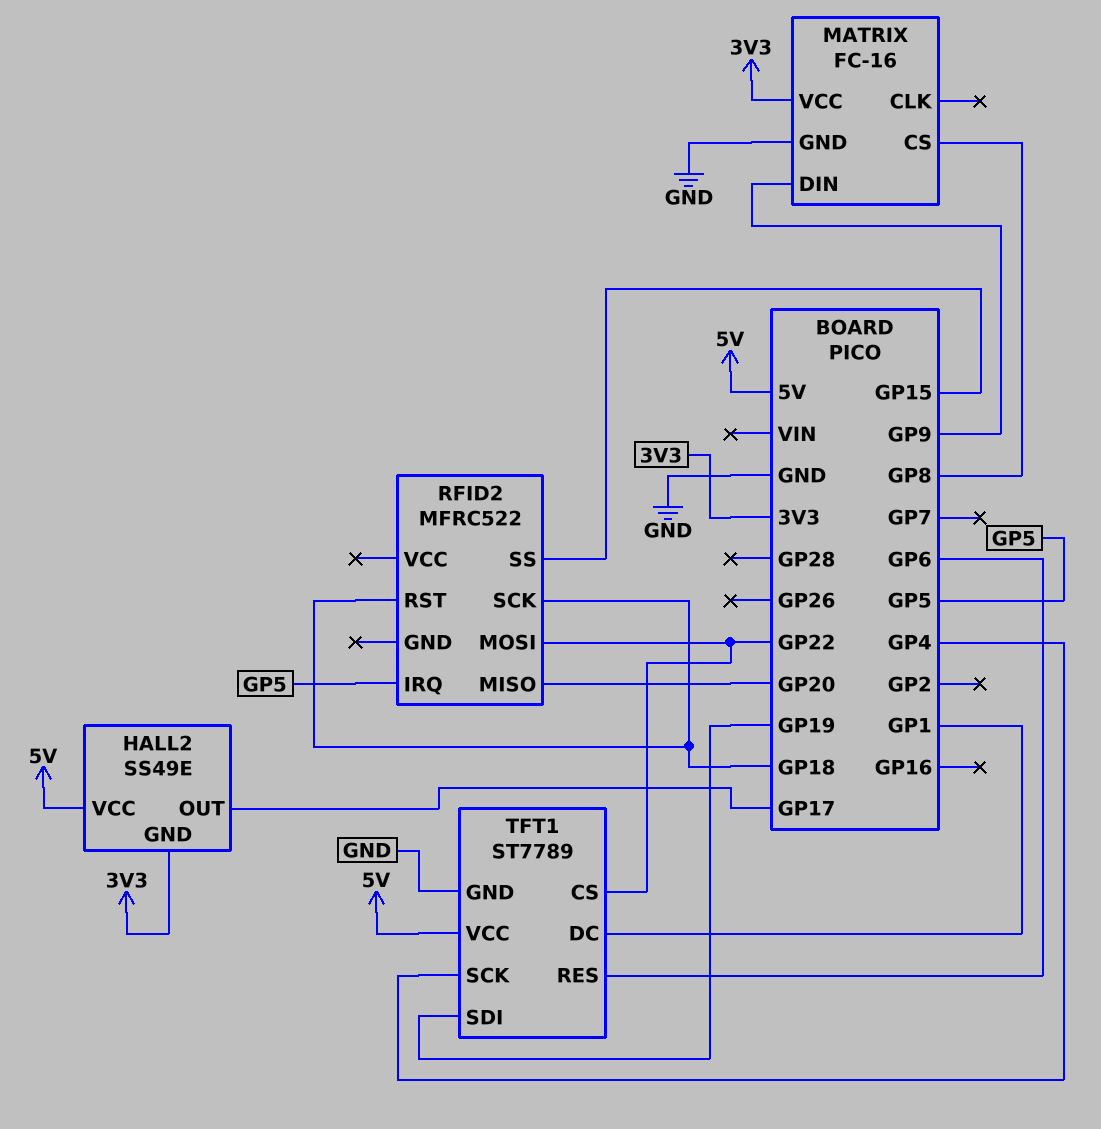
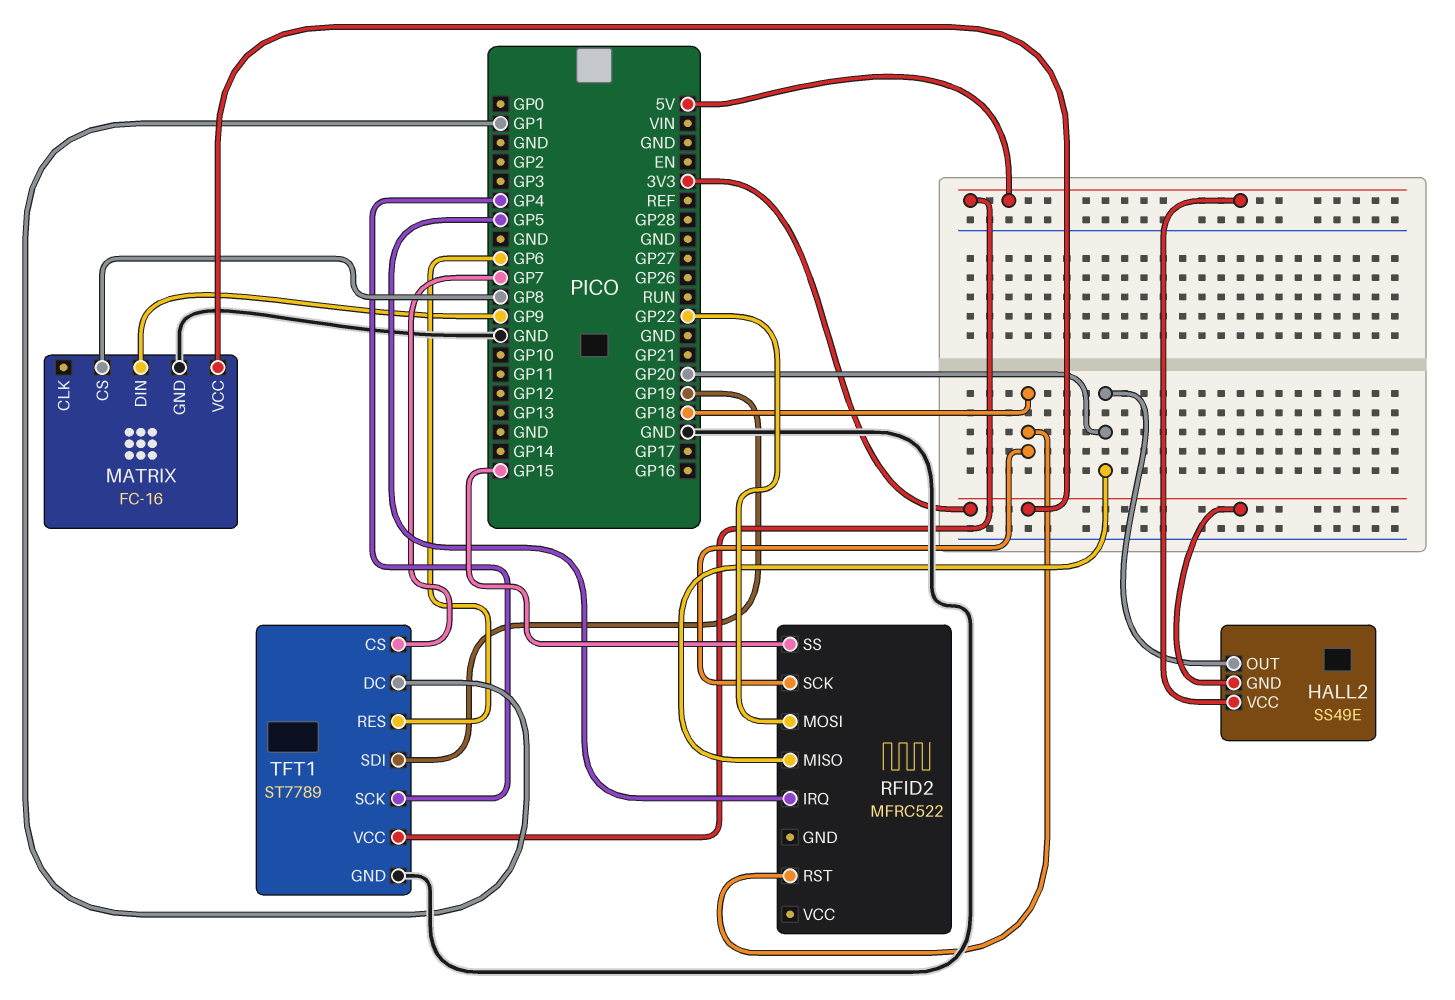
HALL2 pin OUT: GP17 -> GP20
TFT1 pin CS: GP22 -> GP7

